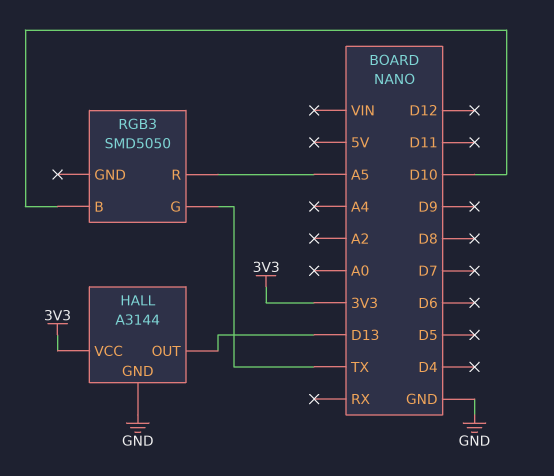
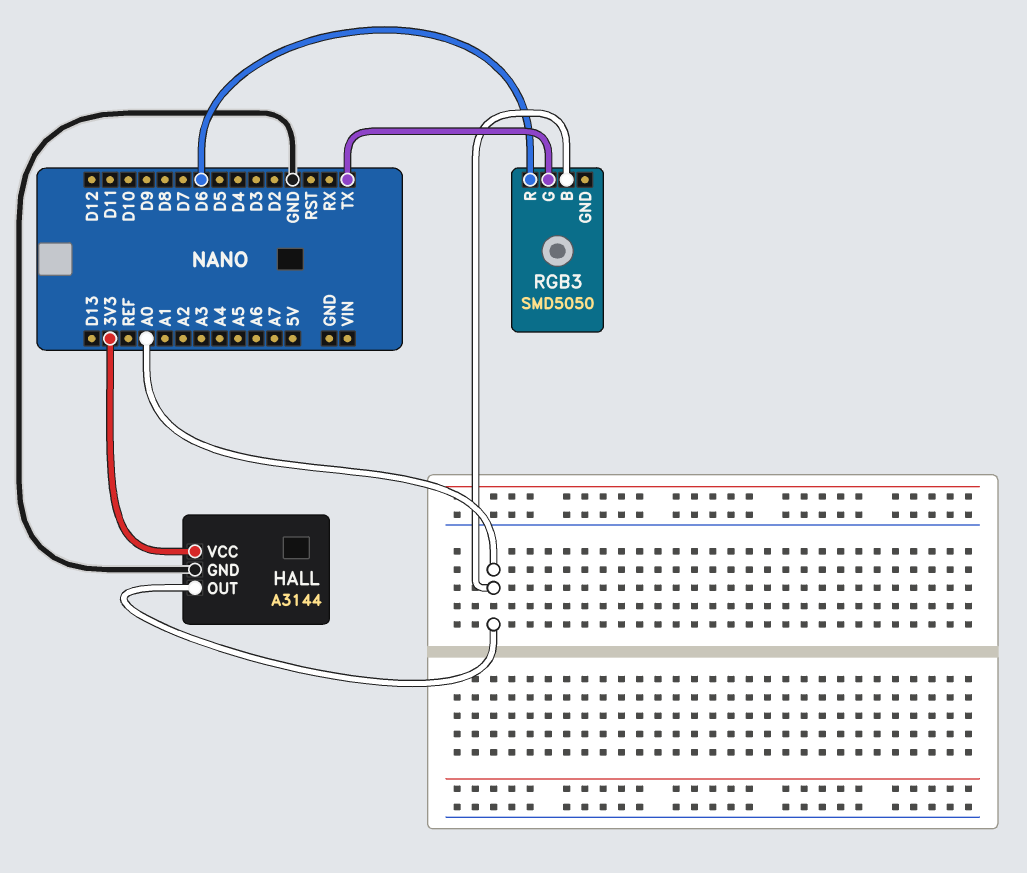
HALL pin OUT: D13 -> A0
RGB3 pin B: D10 -> A0
RGB3 pin R: A5 -> D6

